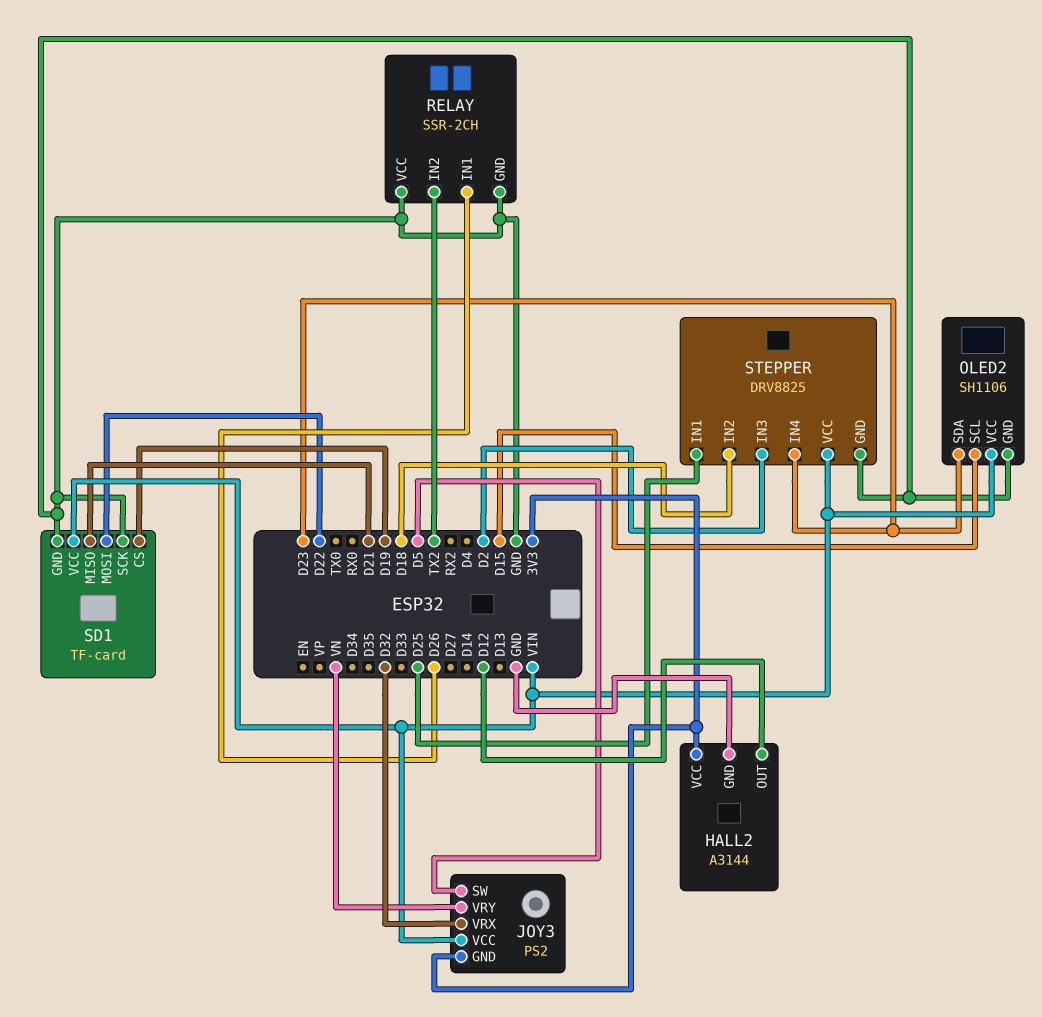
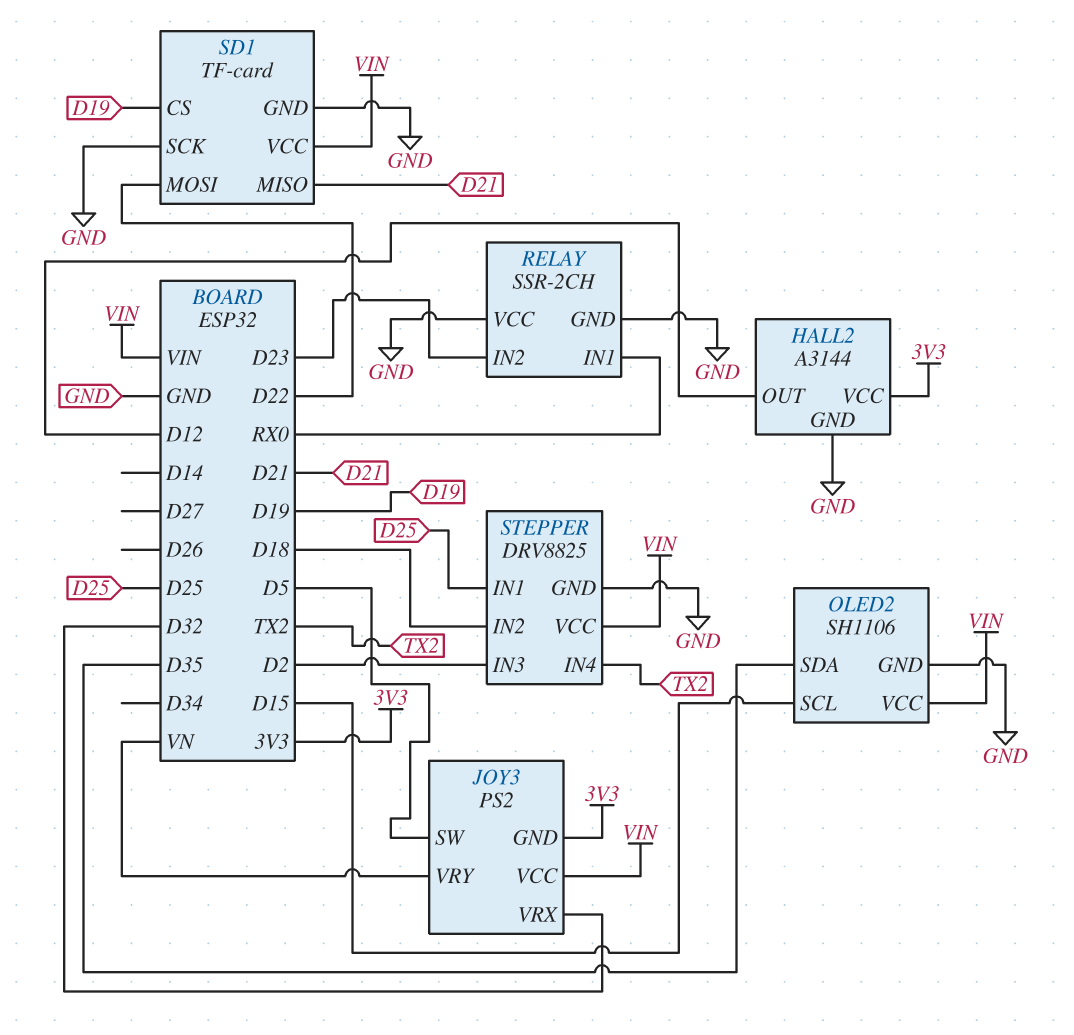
OLED2 pin SDA: D23 -> D35
RELAY pin IN1: D26 -> RX0
RELAY pin IN2: TX2 -> D23
STEPPER pin IN4: D23 -> TX2

